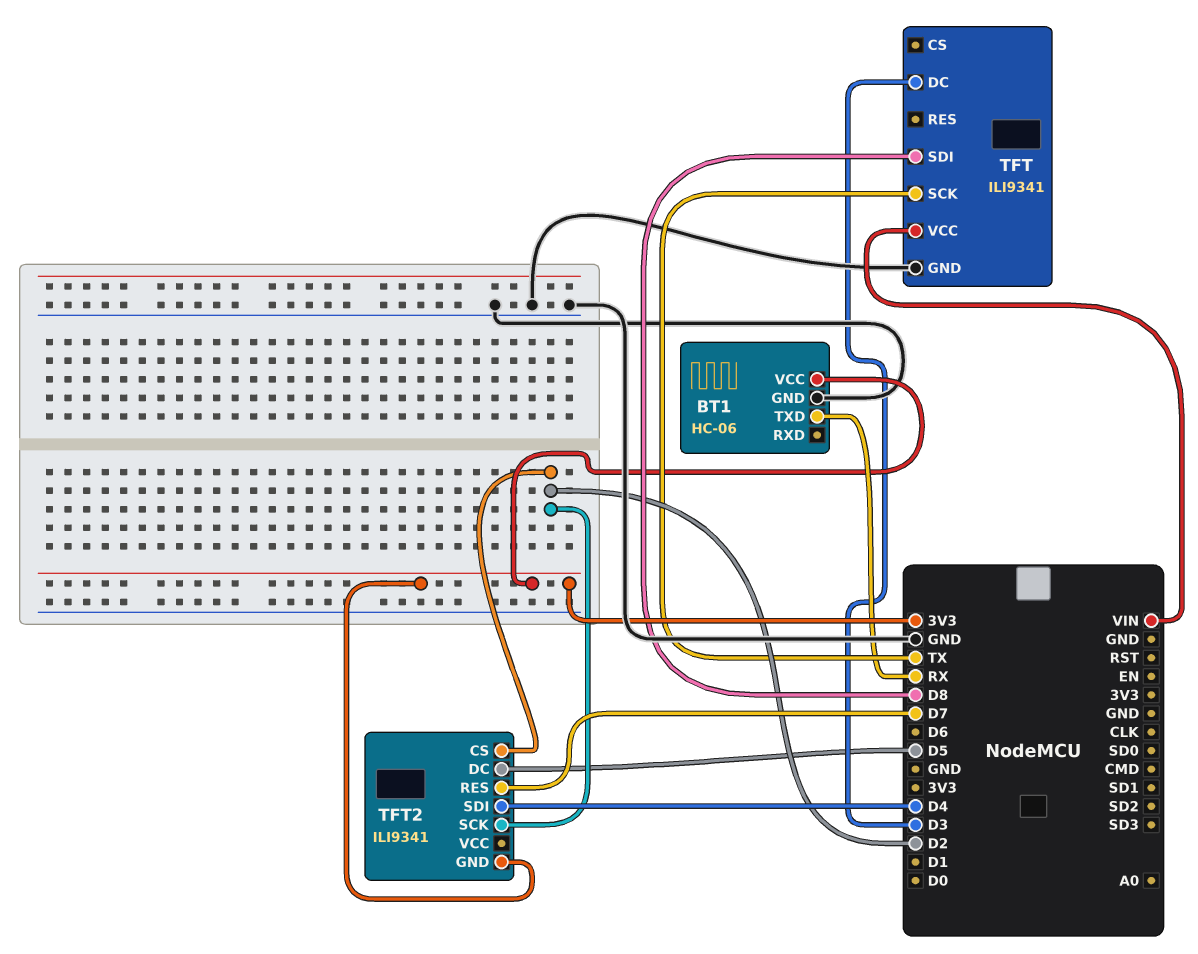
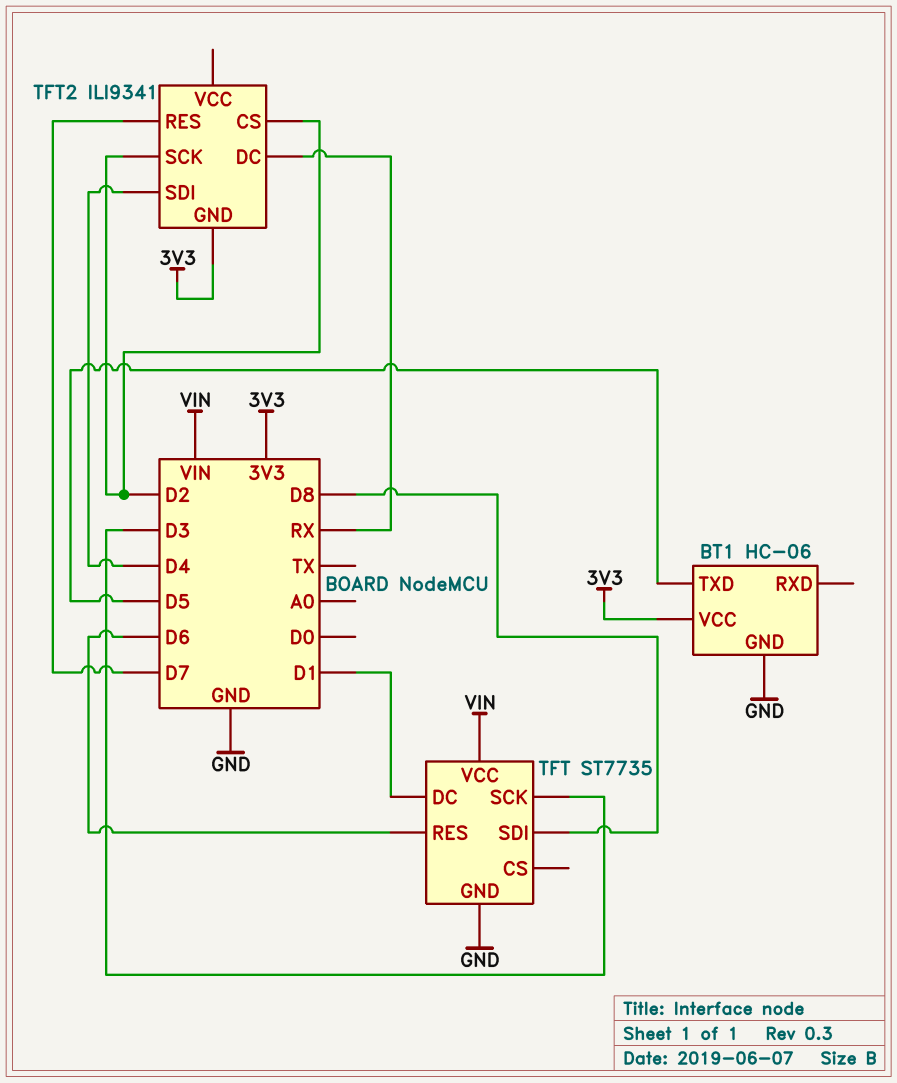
BT1 pin TXD: RX -> D5
TFT: ILI9341 -> ST7735
TFT pin DC: D3 -> D1
TFT pin RES: none -> D6
TFT pin SCK: TX -> D3
TFT2 pin DC: D5 -> RX

